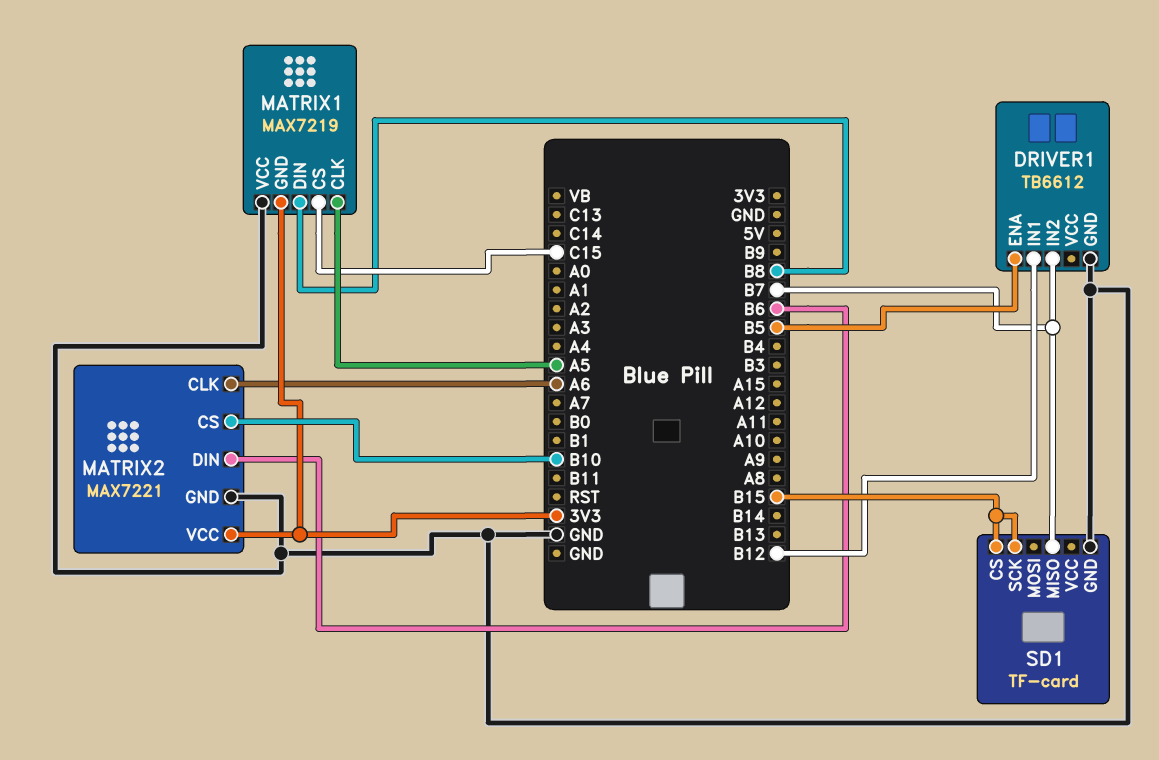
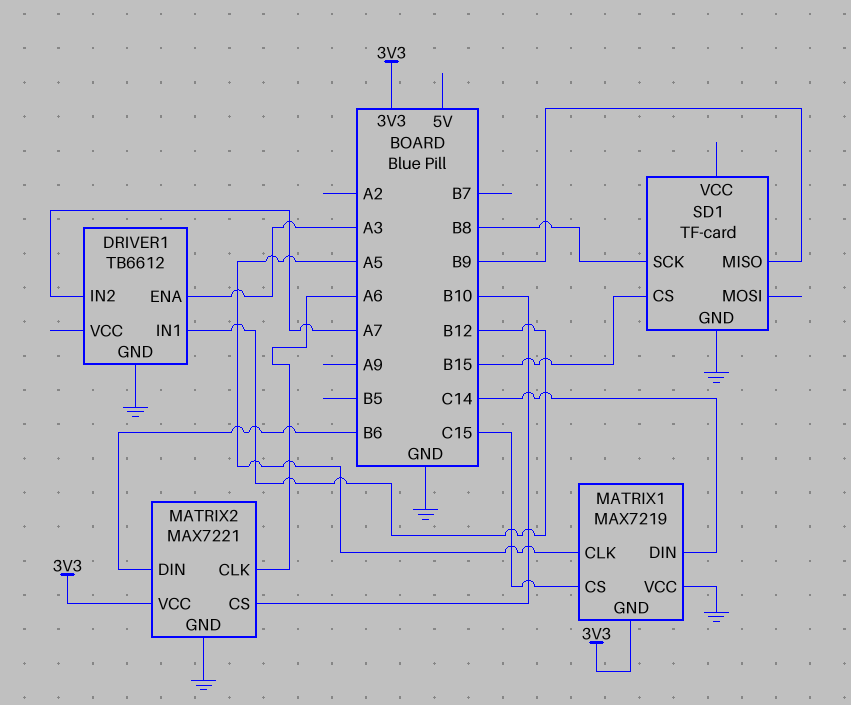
DRIVER1 pin ENA: B5 -> A3
DRIVER1 pin IN2: B7 -> A7
MATRIX1 pin DIN: B8 -> C14
SD1 pin MISO: B7 -> B9
SD1 pin SCK: B15 -> B8

